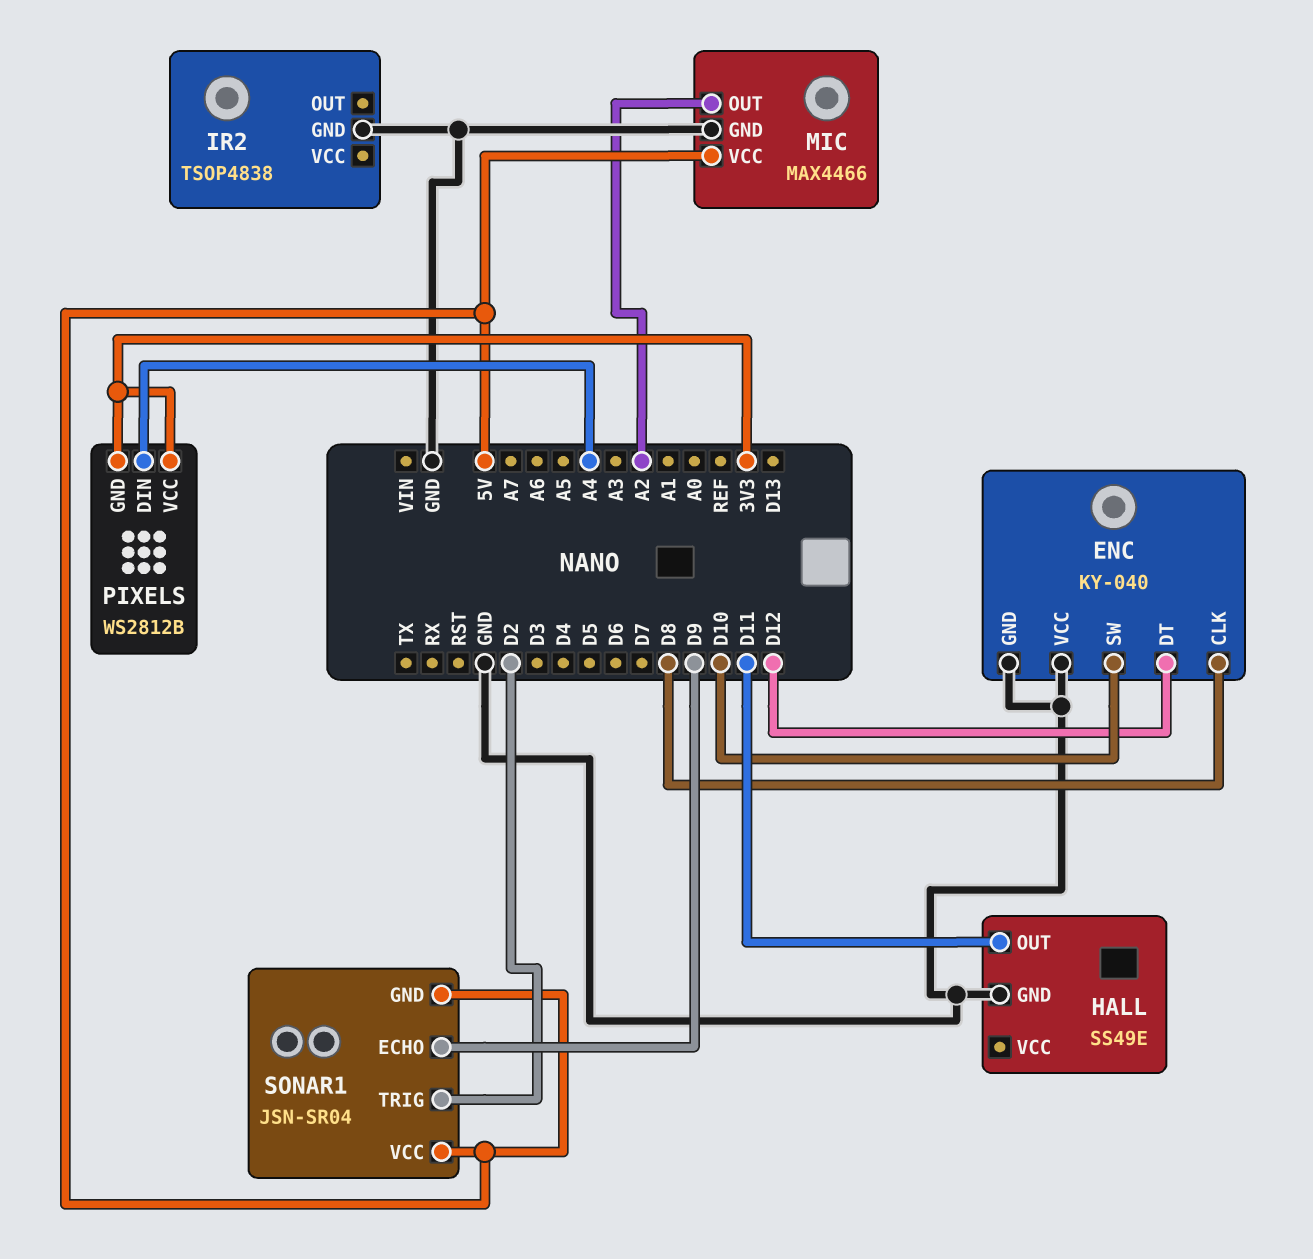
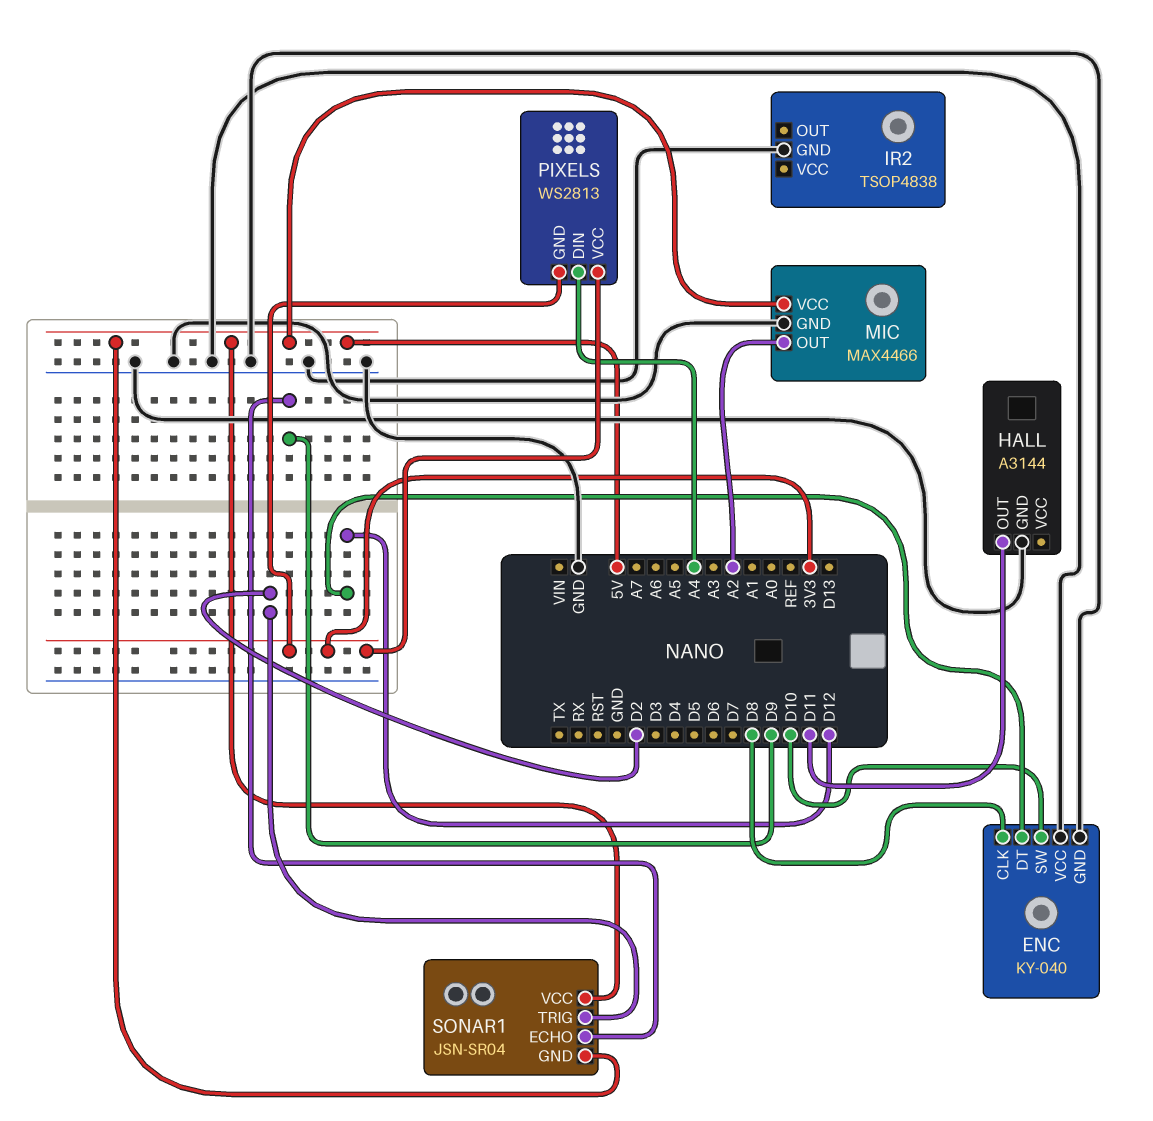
HALL: SS49E -> A3144
PIXELS: WS2812B -> WS2813

